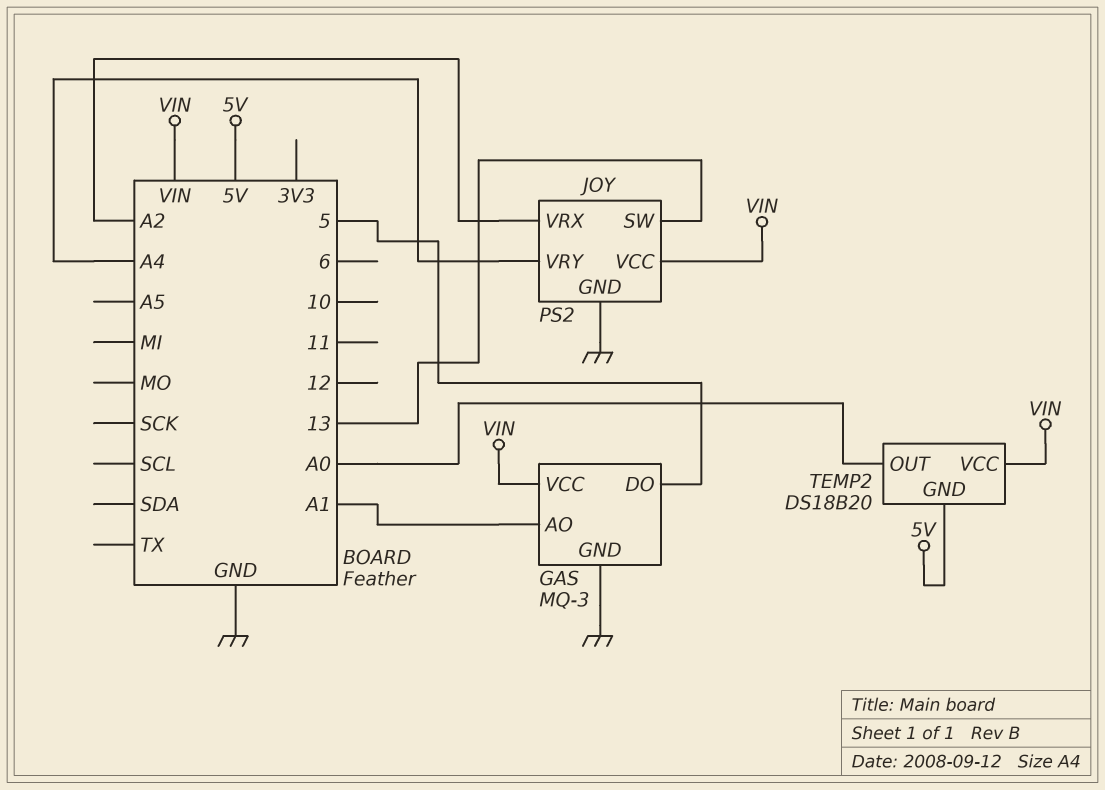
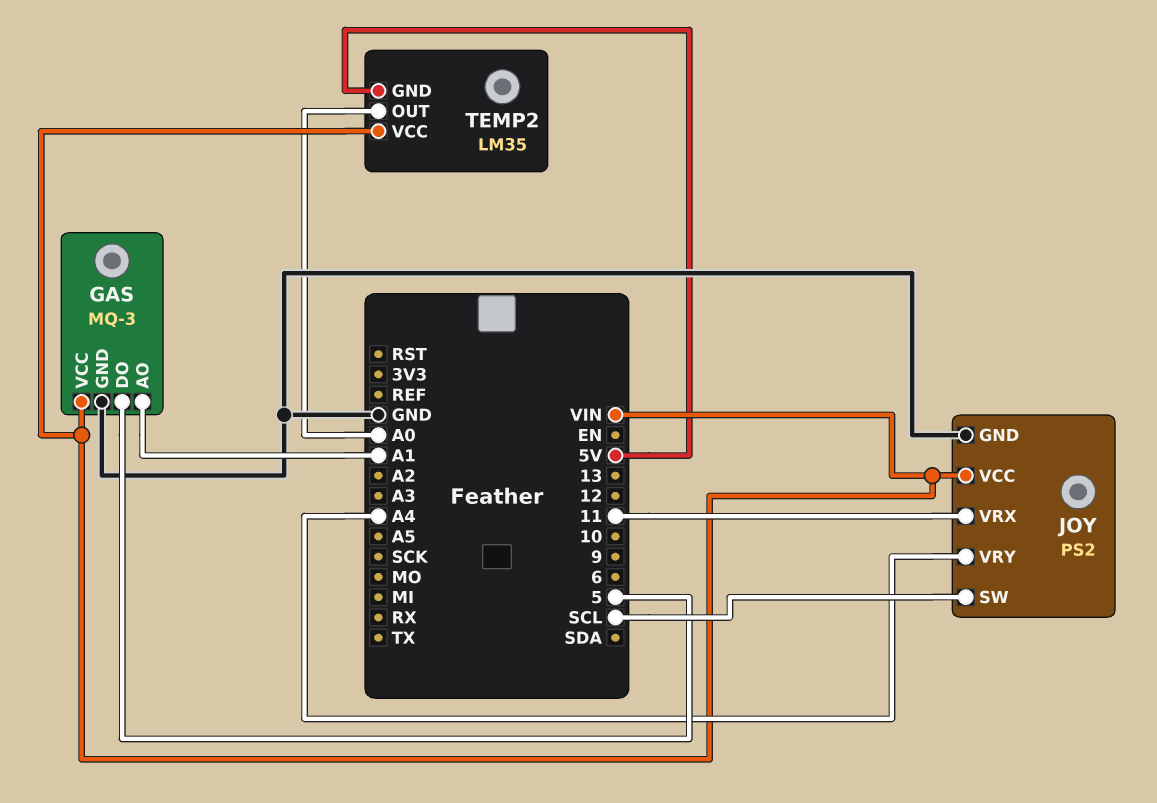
JOY pin SW: 13 -> SCL
JOY pin VRX: A2 -> 11
TEMP2: DS18B20 -> LM35

